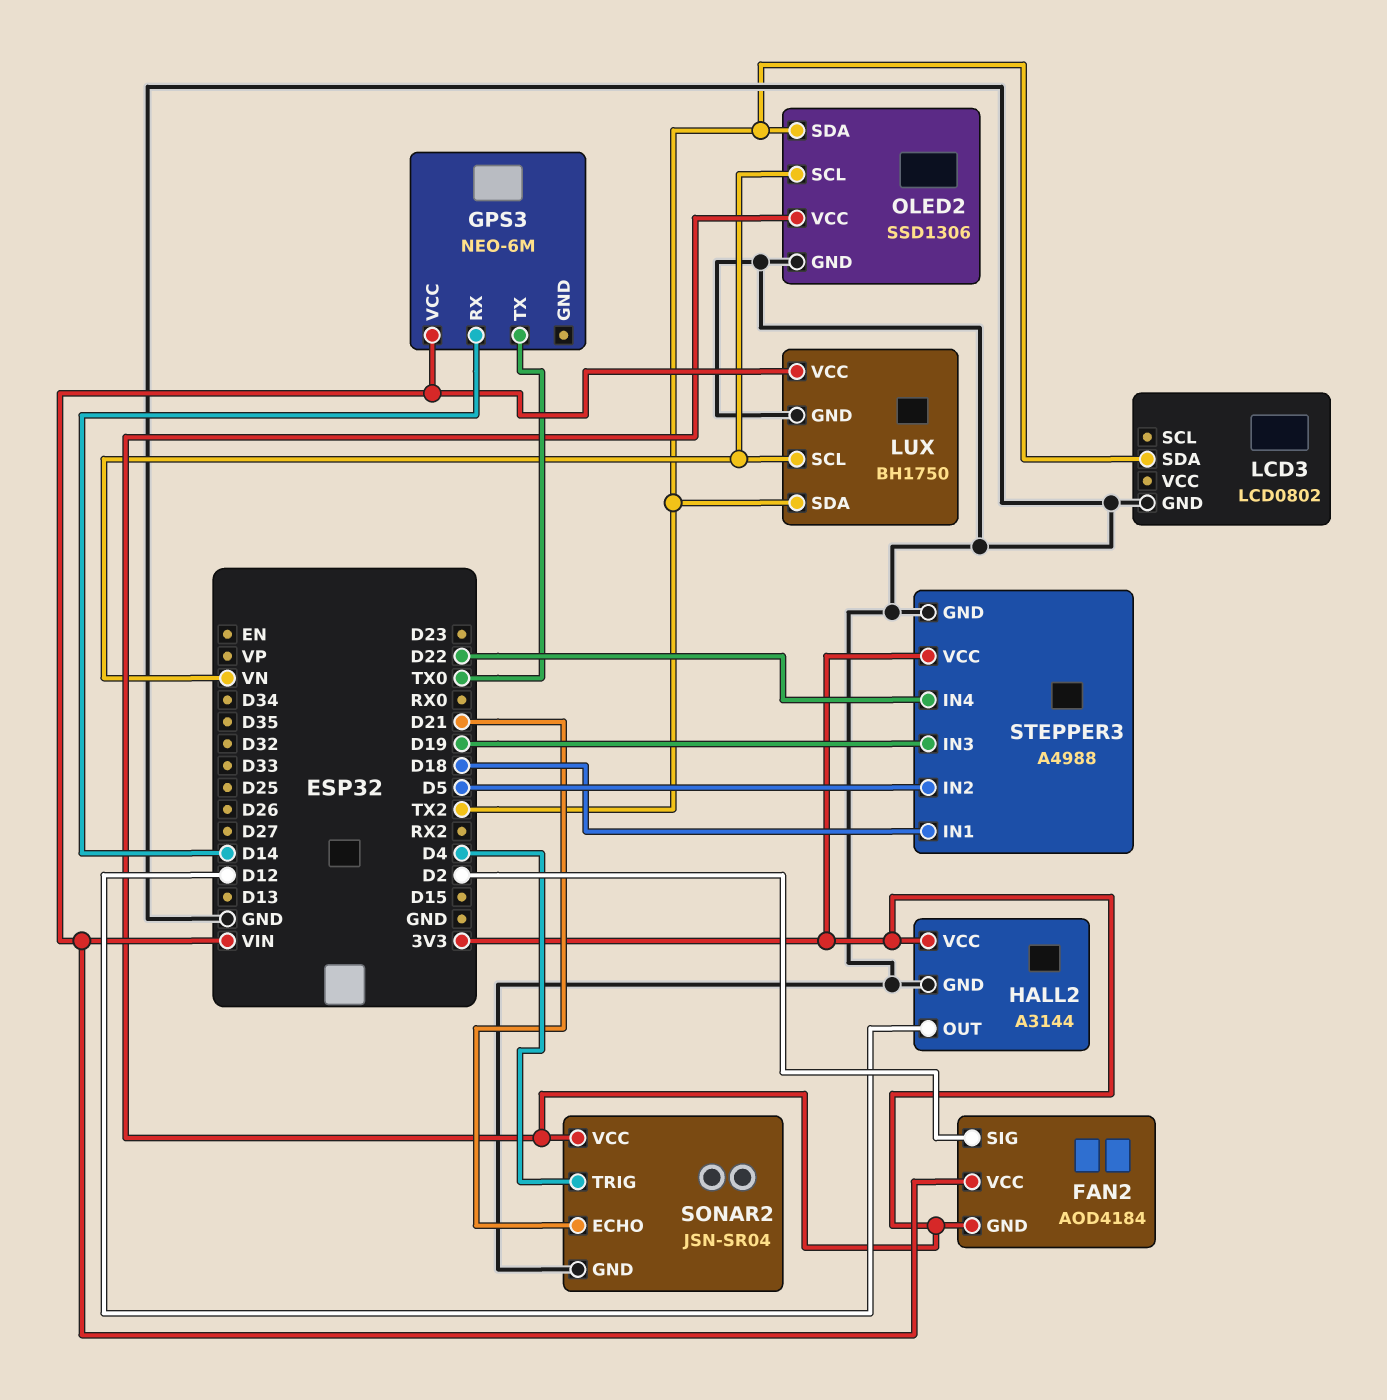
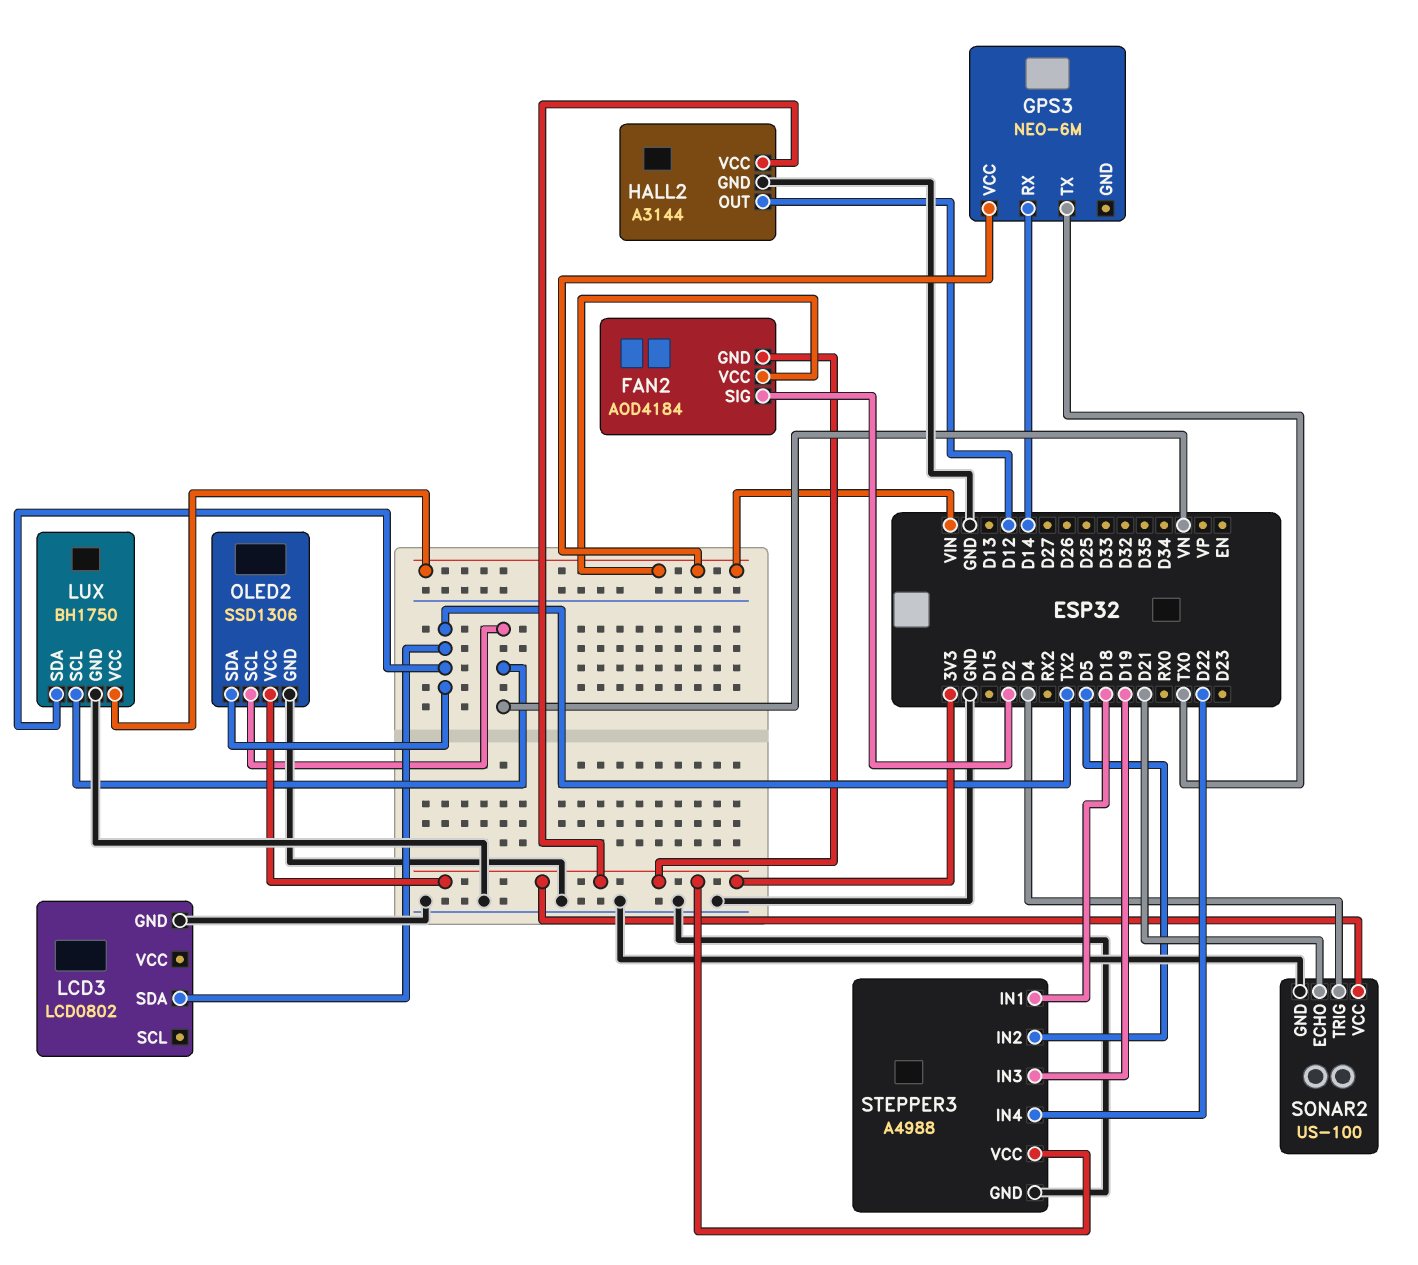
SONAR2: JSN-SR04 -> US-100

